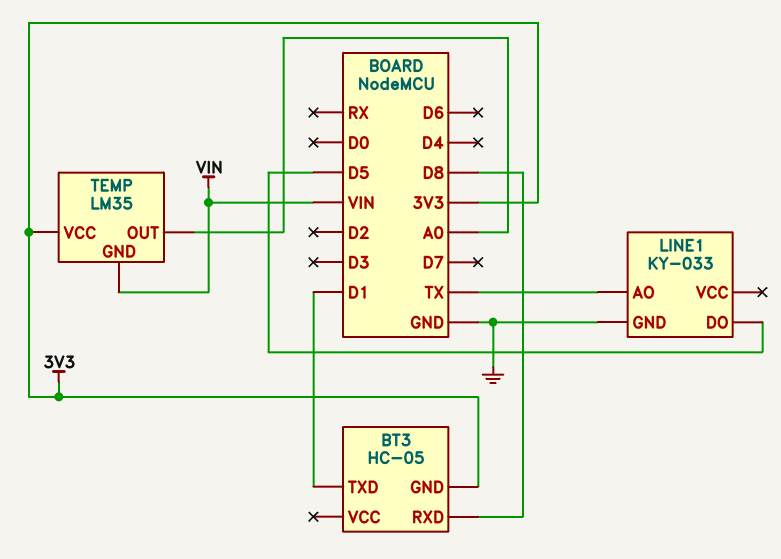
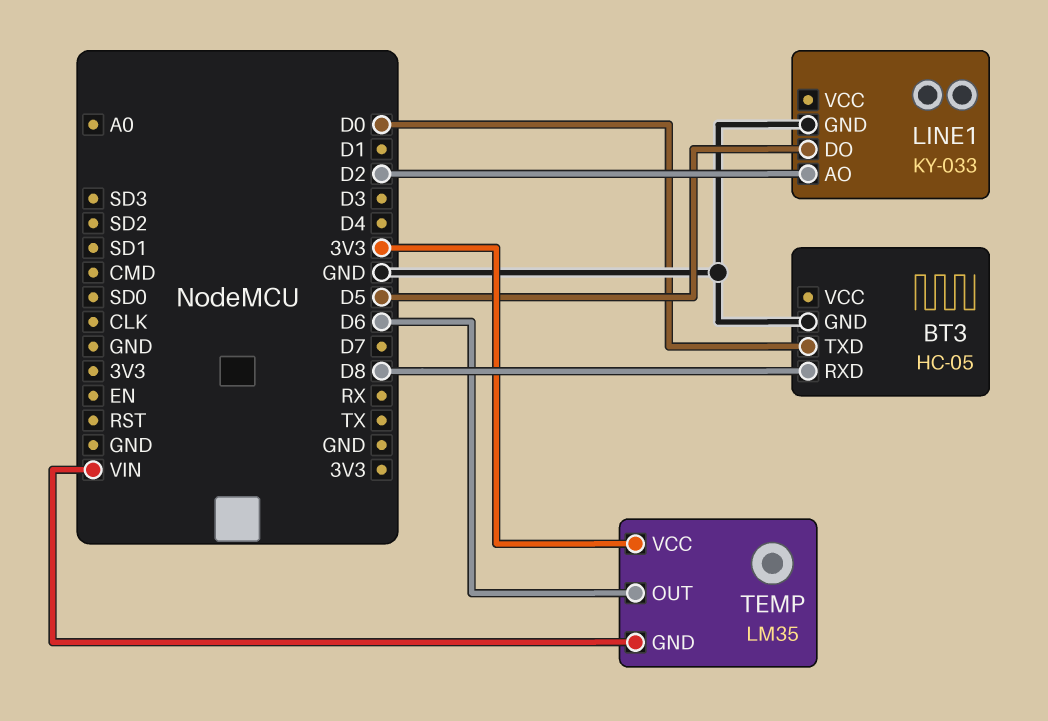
BT3 pin GND: 3V3 -> GND
BT3 pin TXD: D1 -> D0
LINE1 pin AO: TX -> D2
TEMP pin OUT: A0 -> D6

